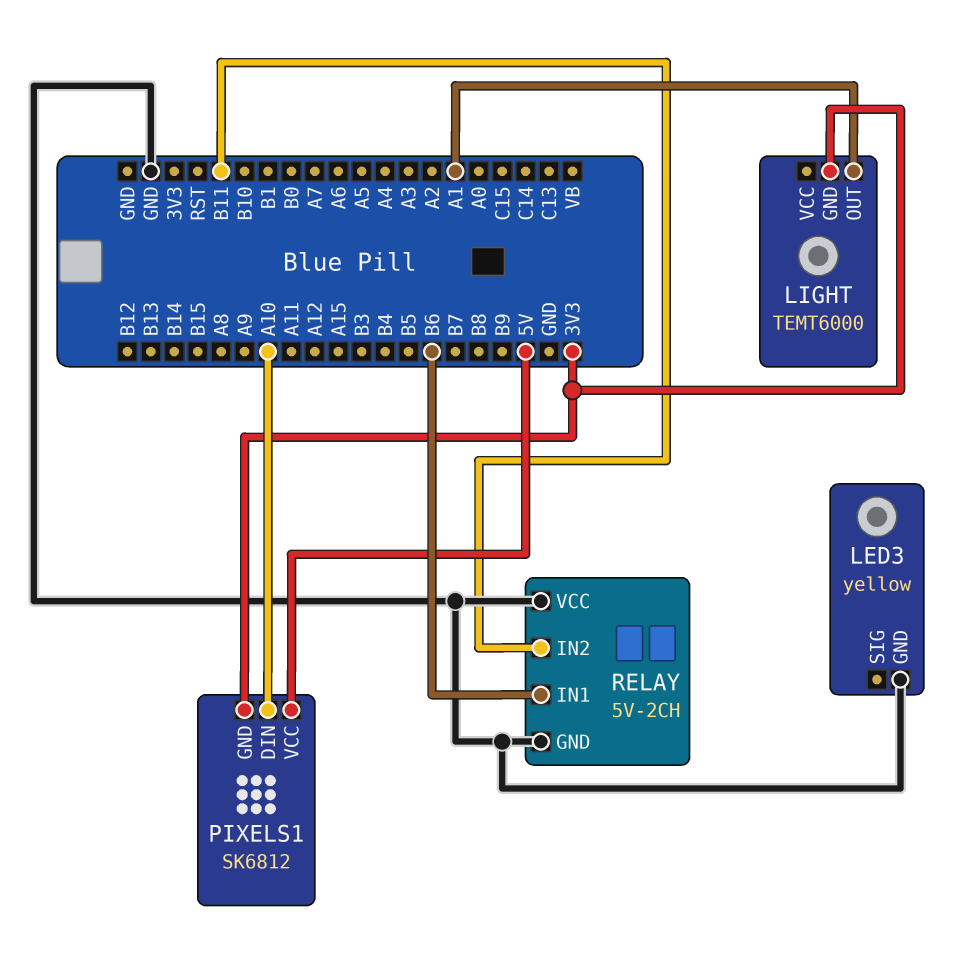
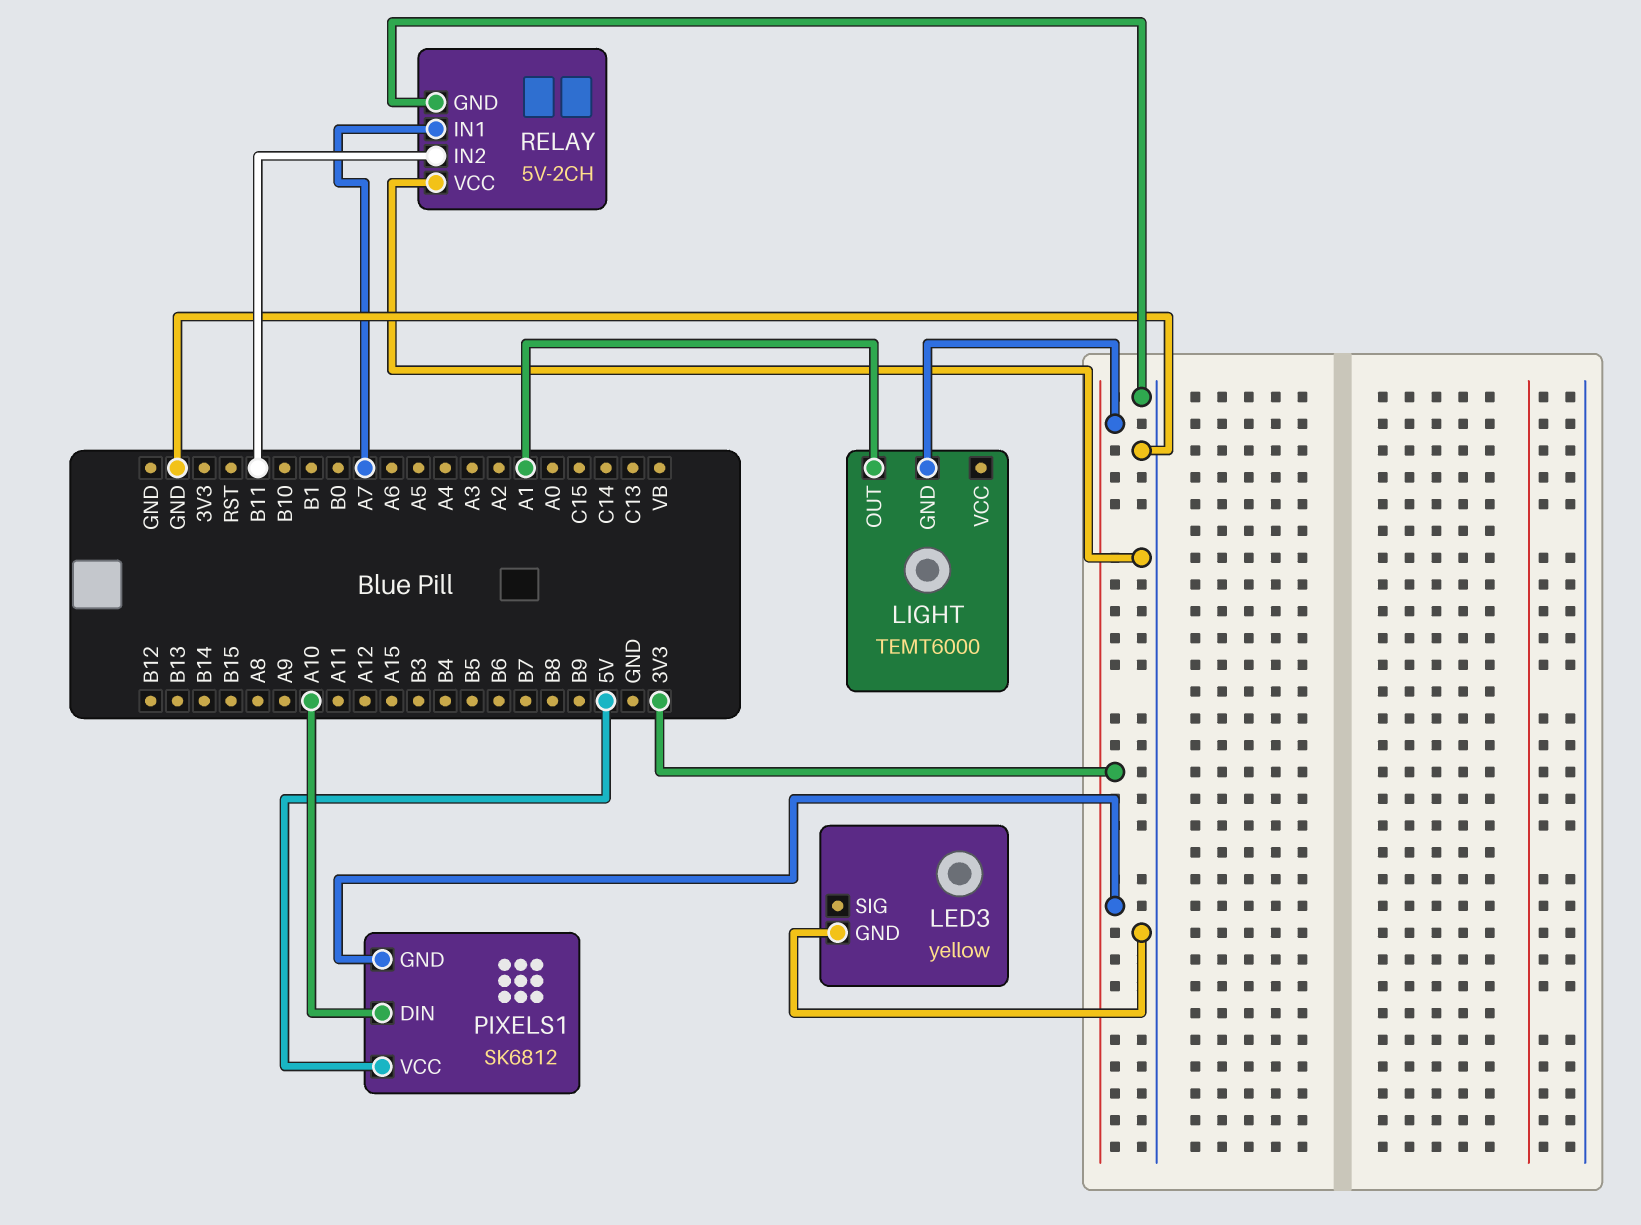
RELAY pin IN1: B6 -> A7

